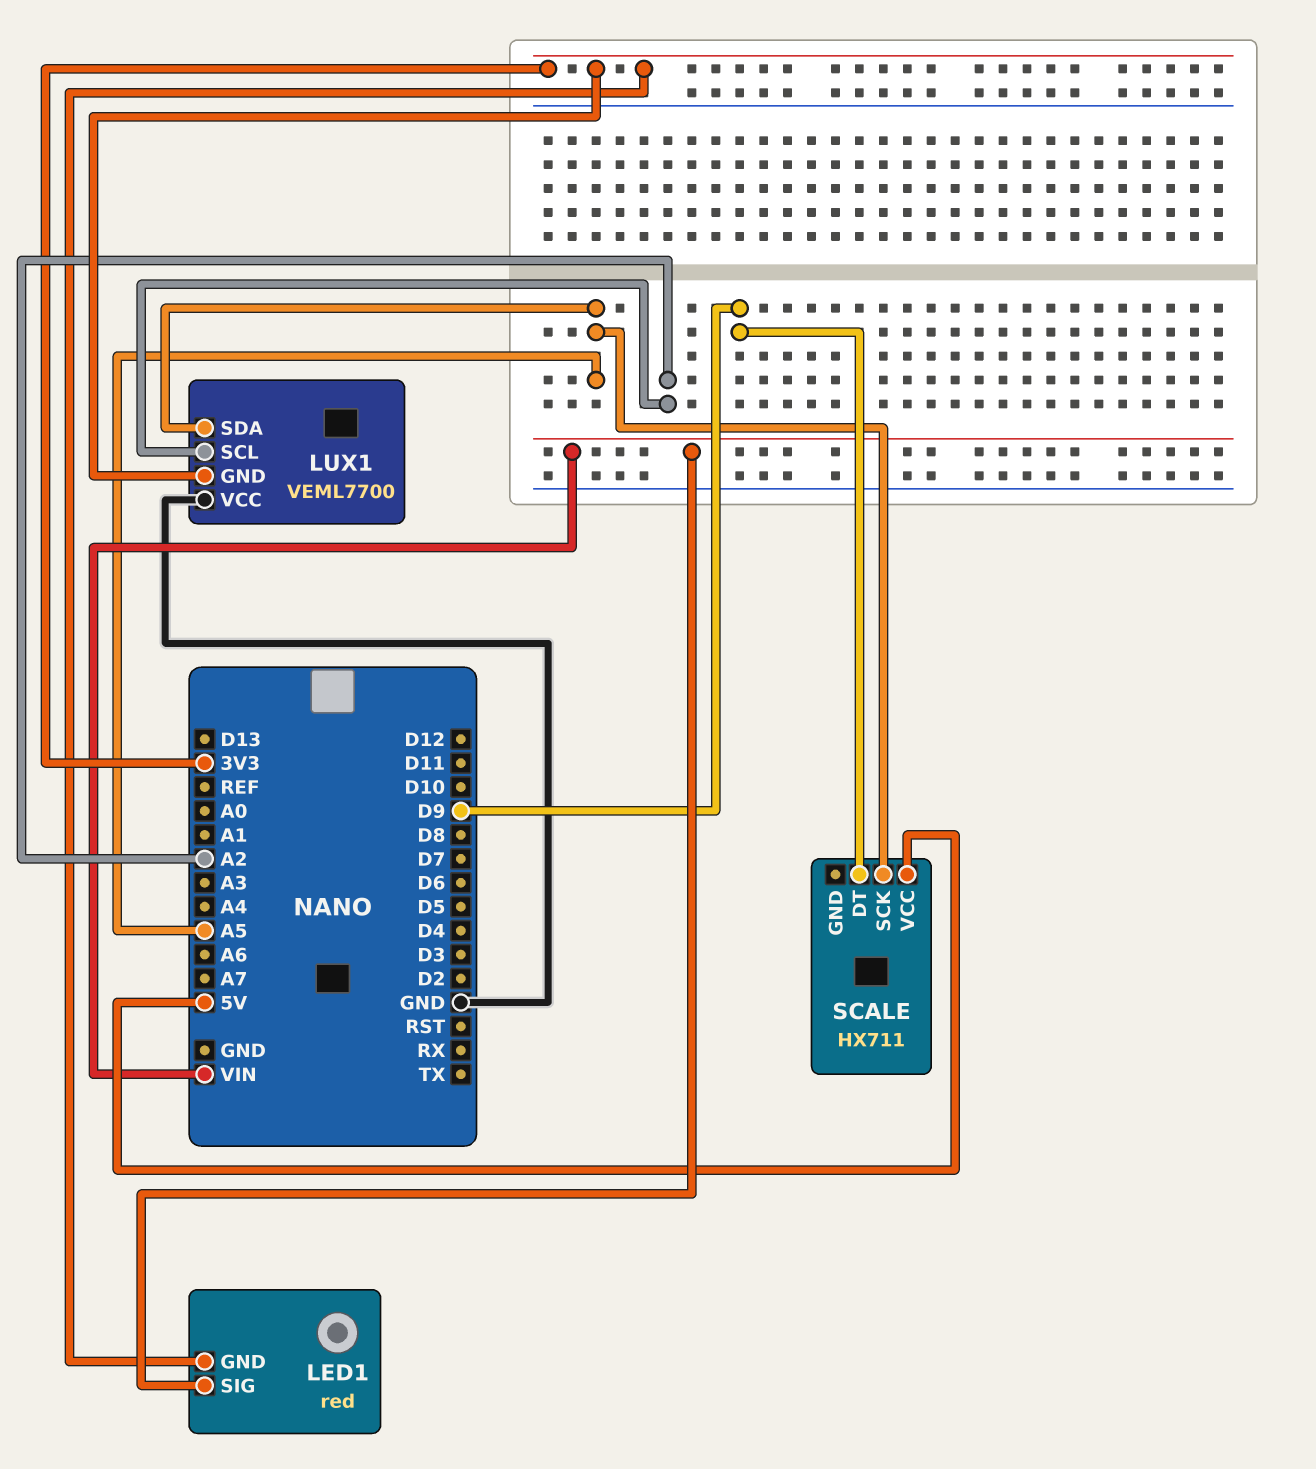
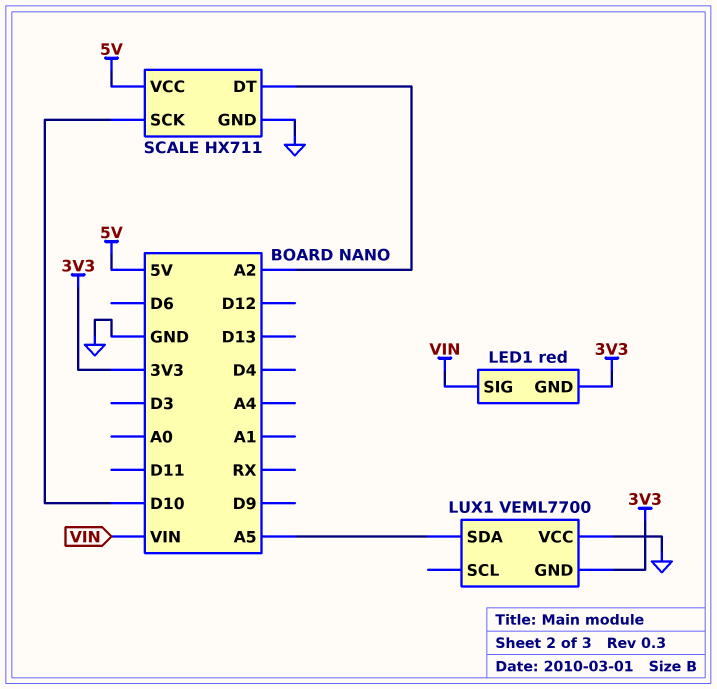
LUX1 pin SCL: A2 -> none
SCALE pin DT: D9 -> A2
SCALE pin GND: none -> GND
SCALE pin SCK: A5 -> D10

